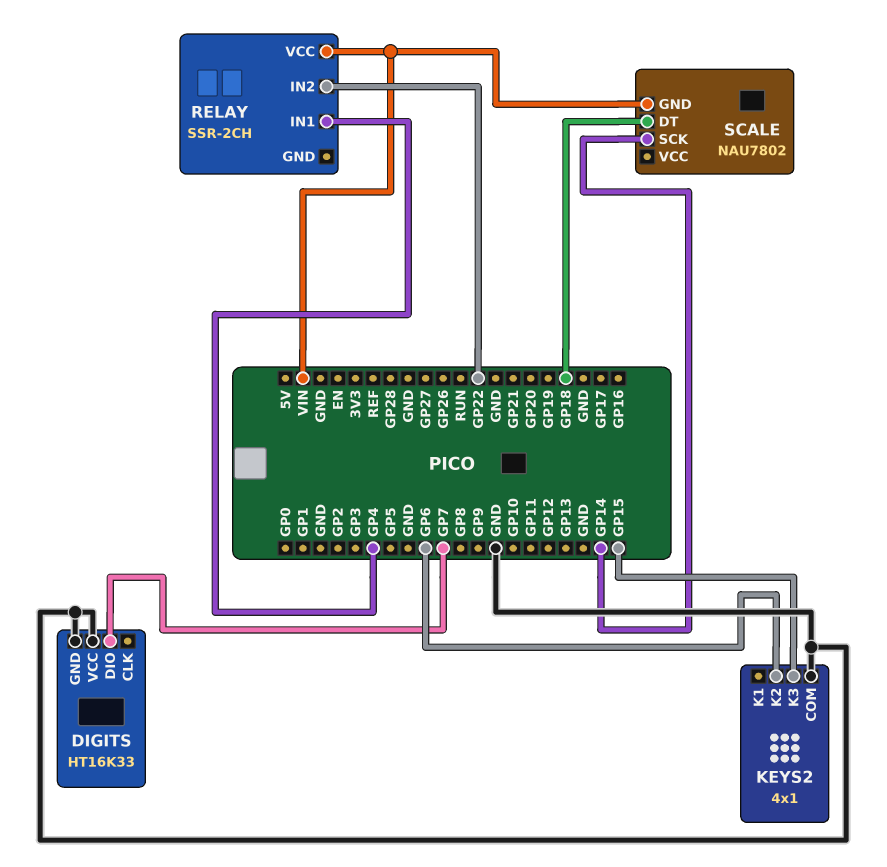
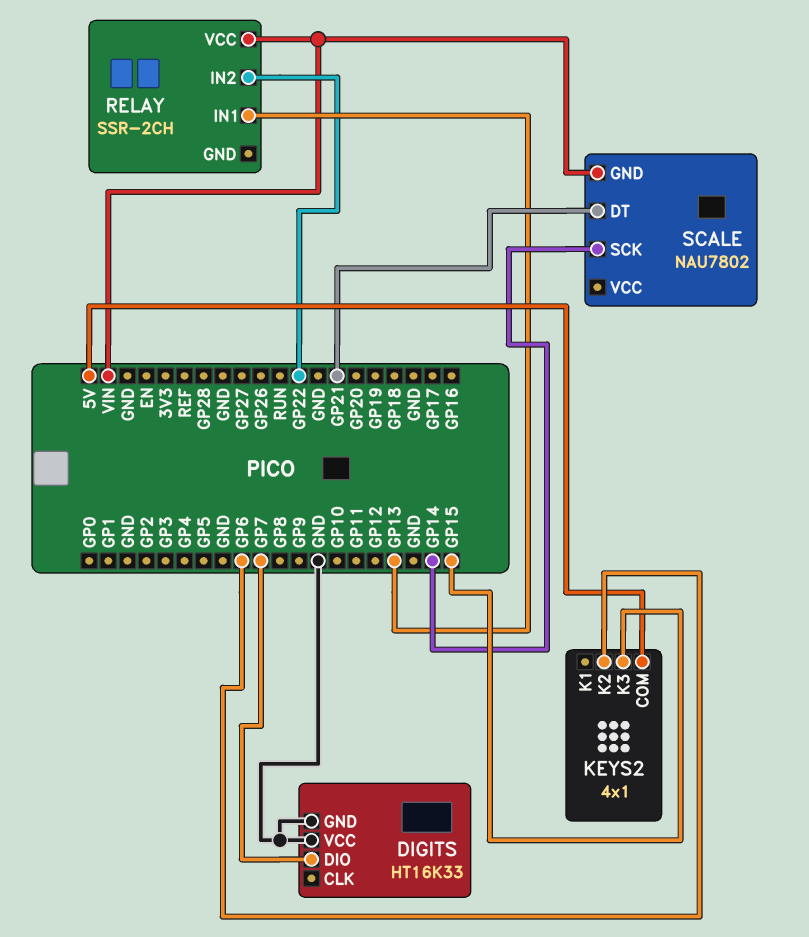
KEYS2 pin COM: GND -> 5V
RELAY pin IN1: GP4 -> GP13
SCALE pin DT: GP18 -> GP21

